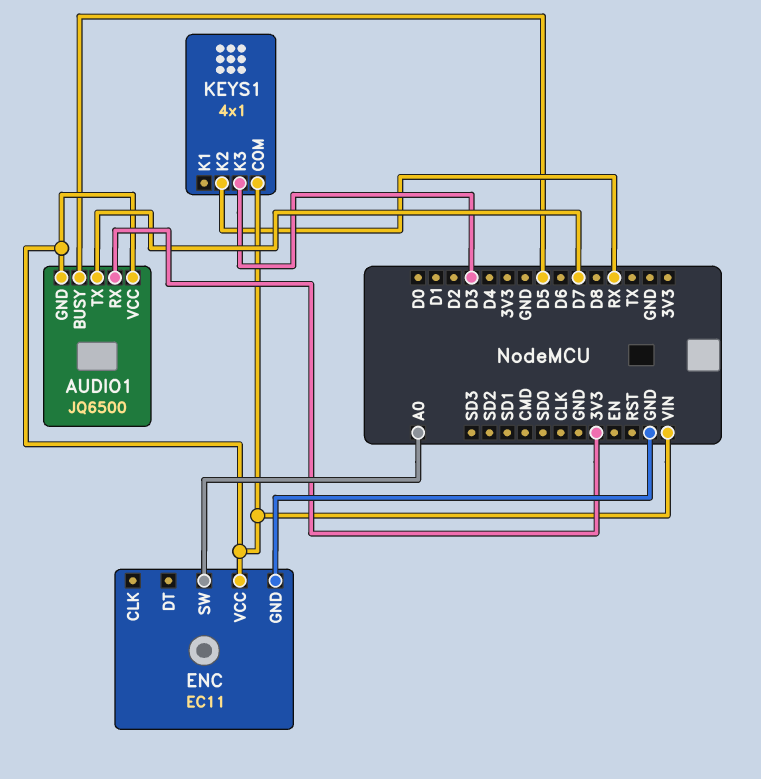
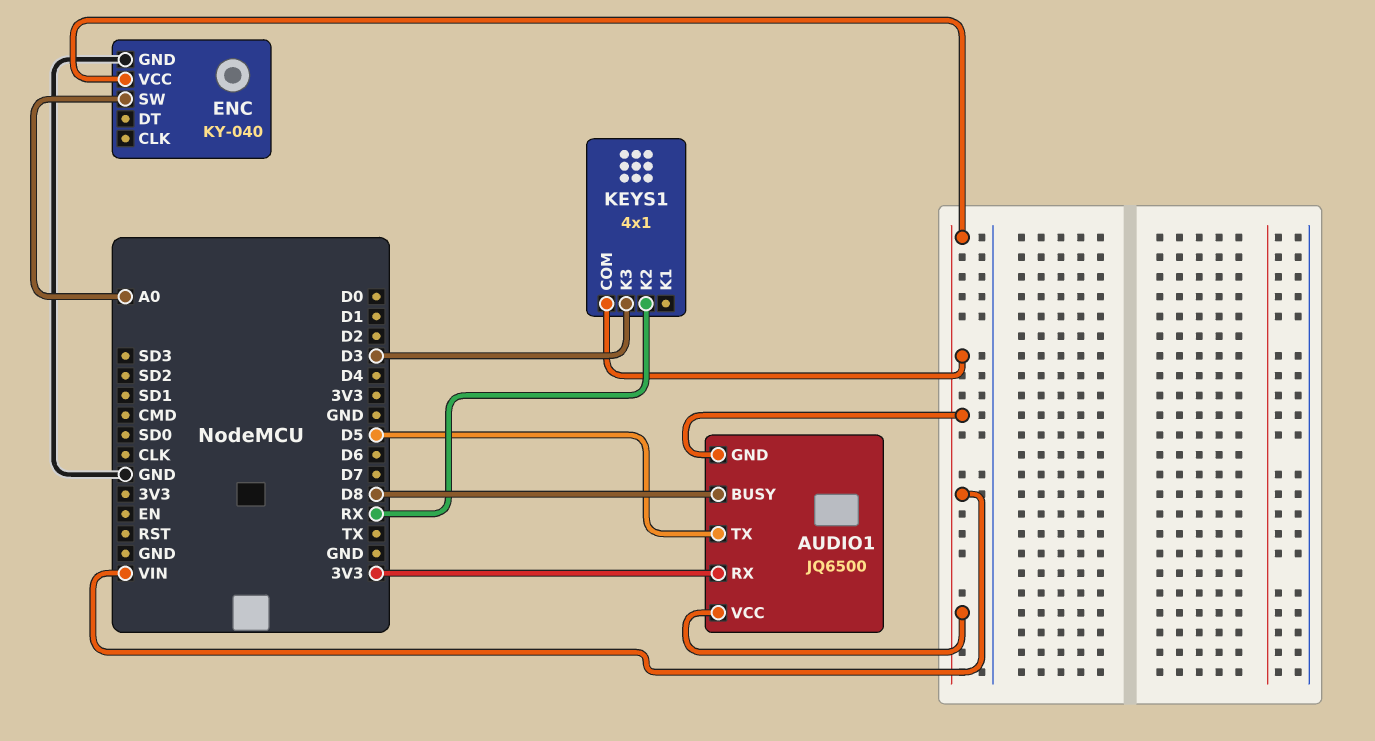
AUDIO1 pin BUSY: D5 -> D8
AUDIO1 pin TX: D7 -> D5
ENC: EC11 -> KY-040

